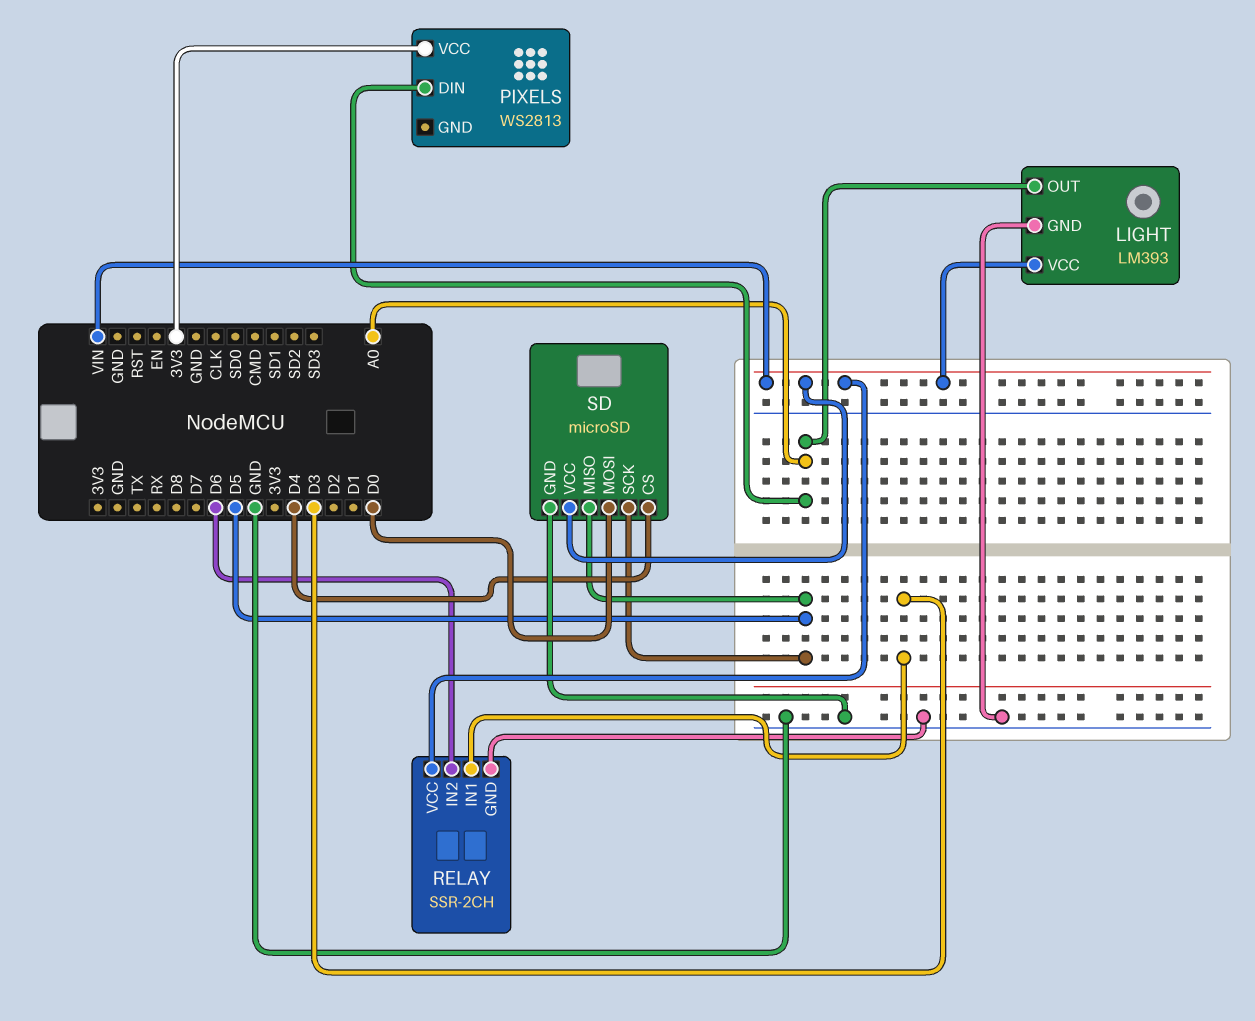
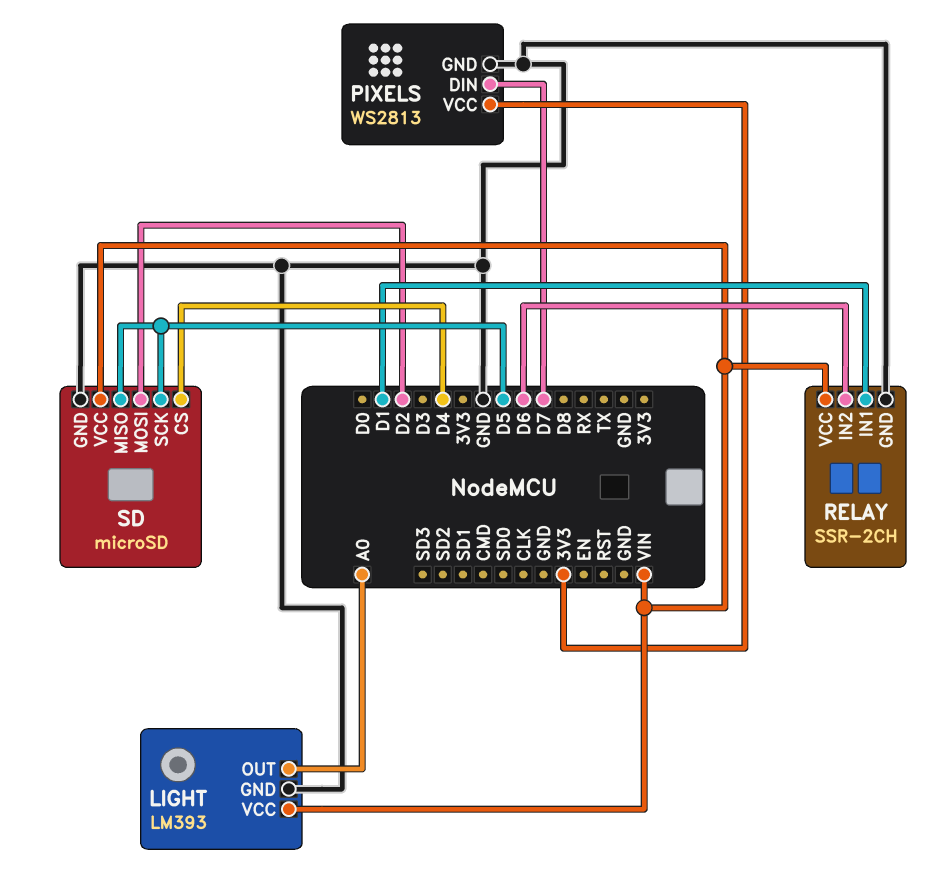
PIXELS pin DIN: A0 -> D7
PIXELS pin GND: none -> GND
RELAY pin IN1: D3 -> D1
SD pin MOSI: D0 -> D2

